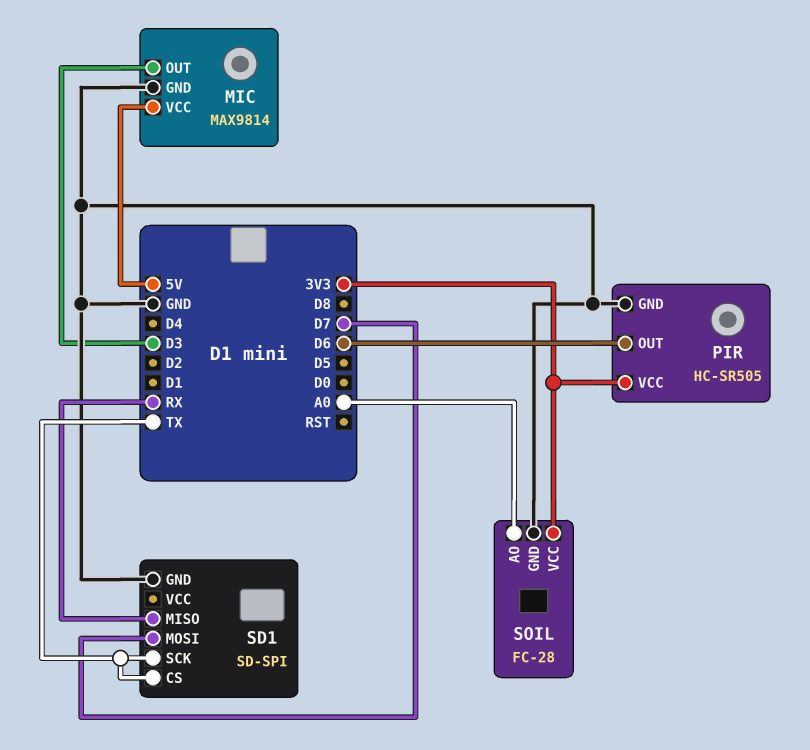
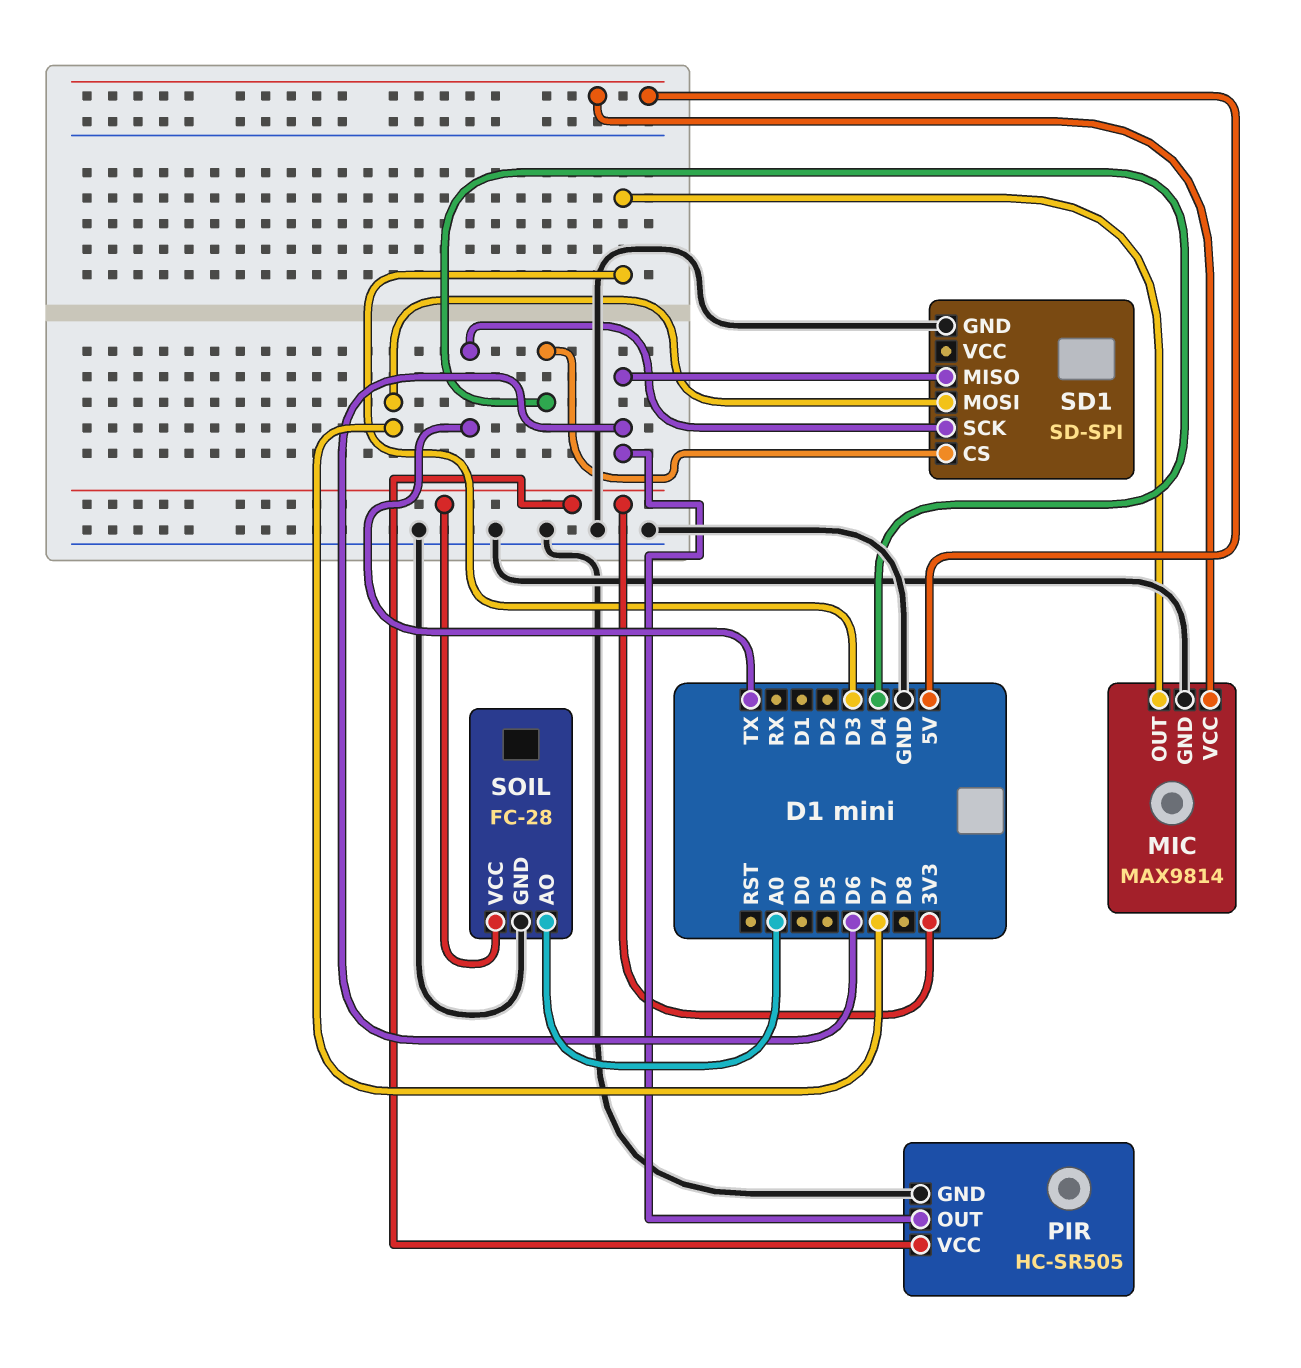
SD1 pin CS: TX -> D4
SD1 pin MISO: RX -> D6

